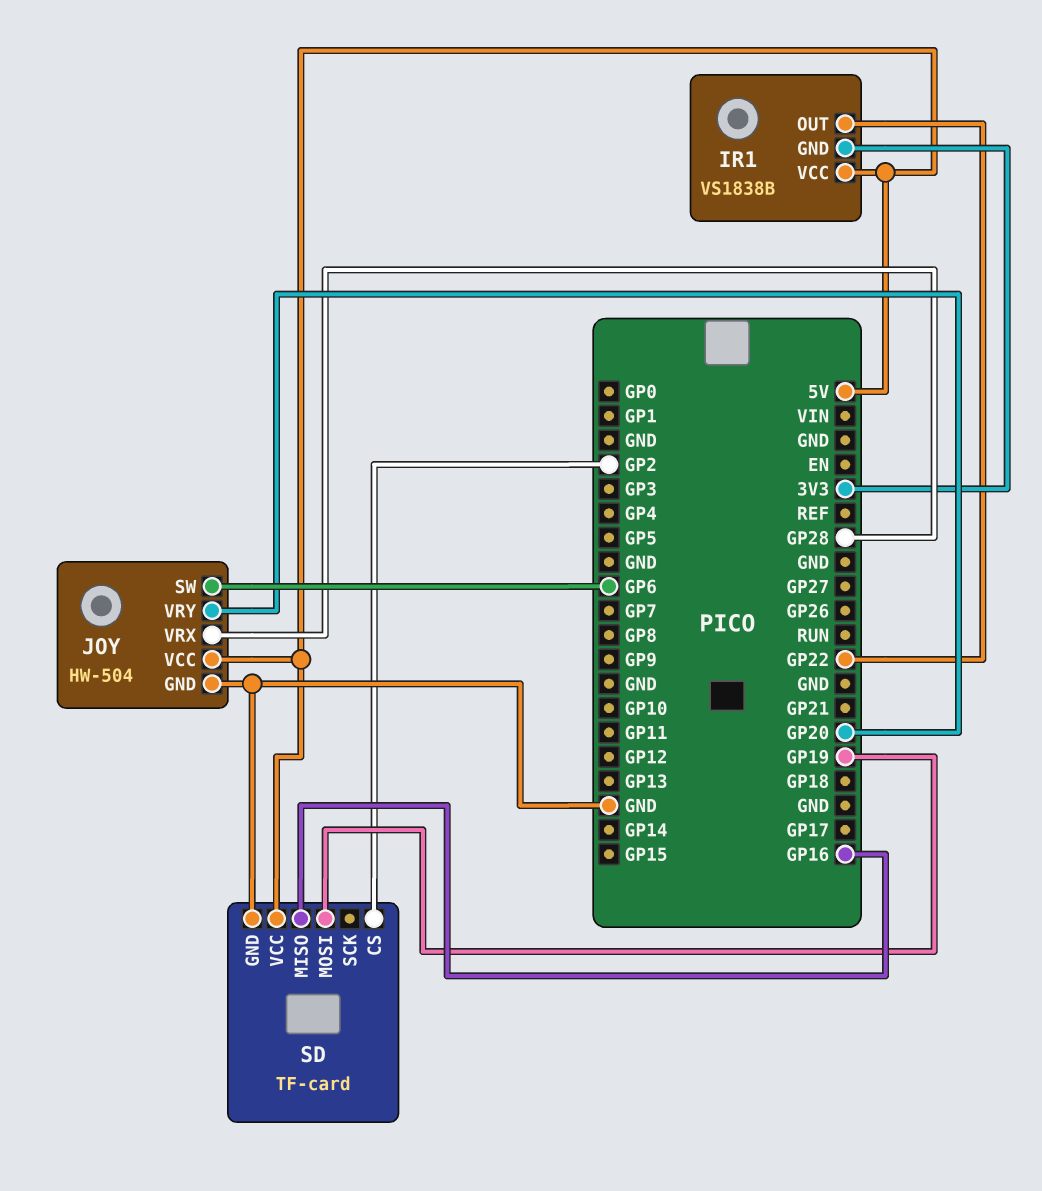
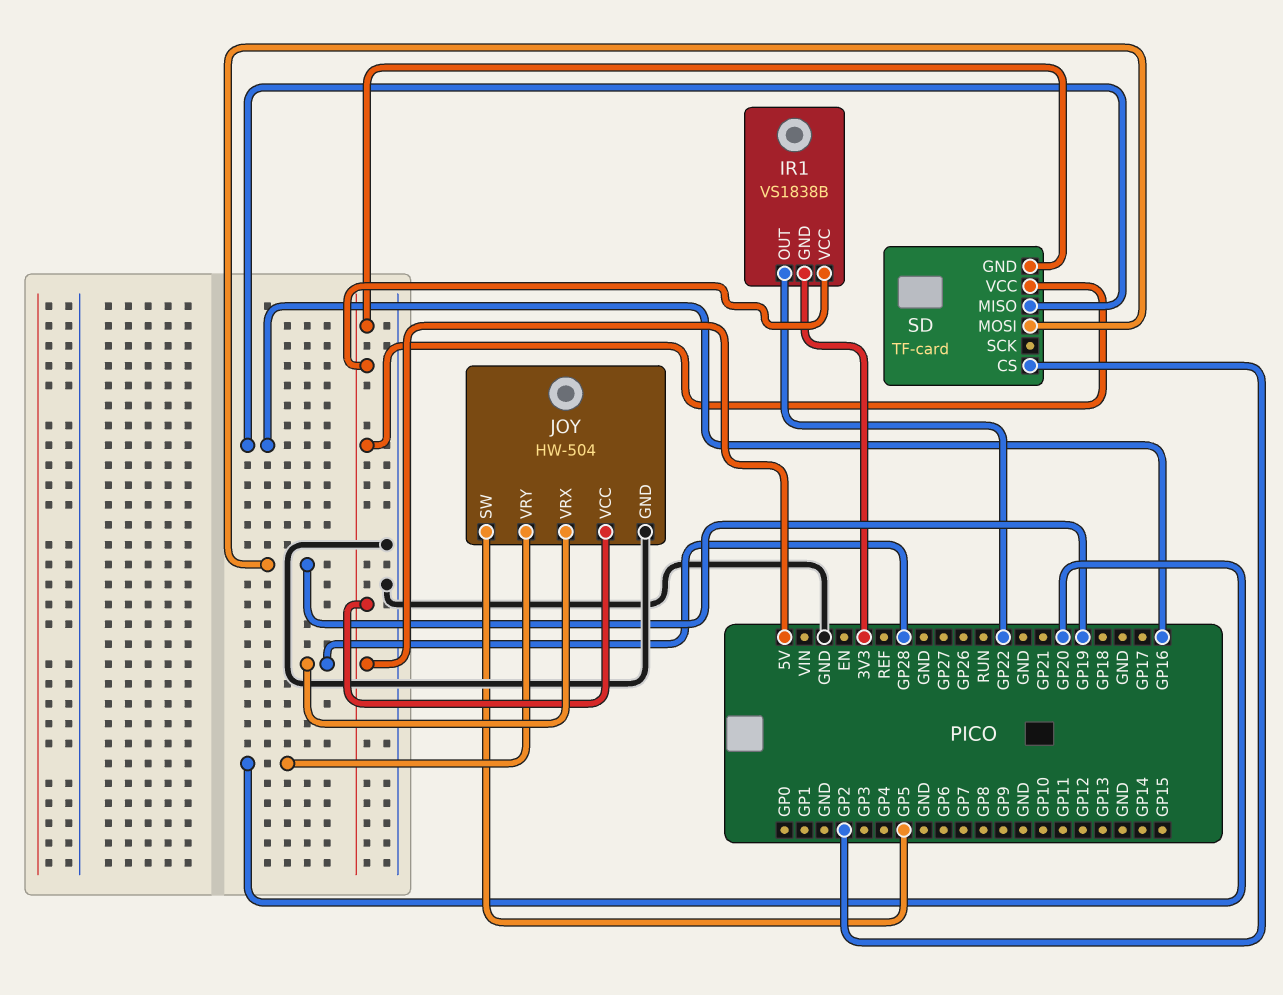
JOY pin SW: GP6 -> GP5
SD pin GND: GND -> 5V

